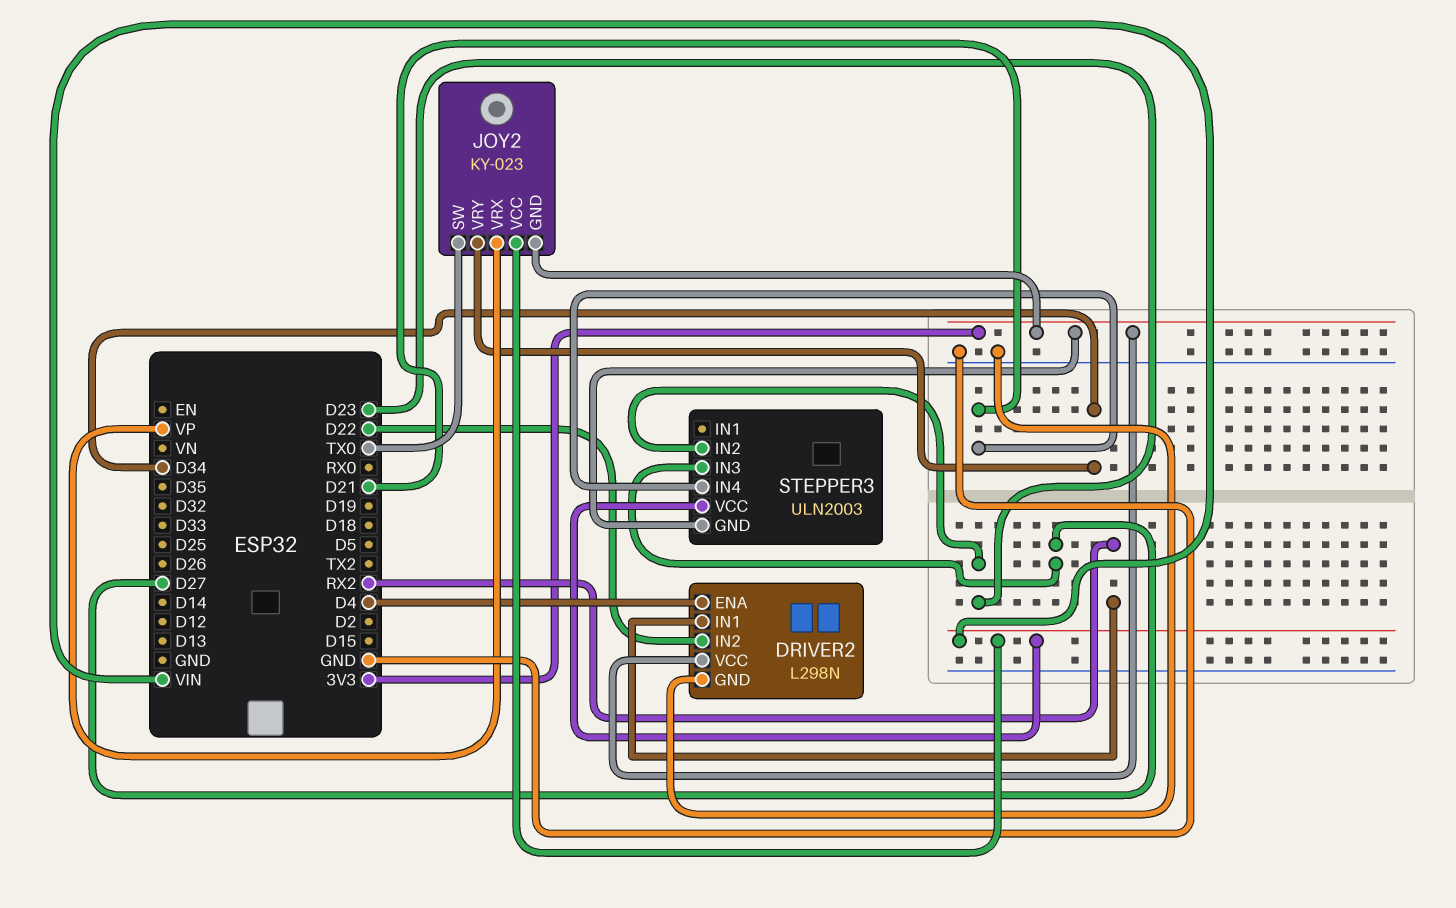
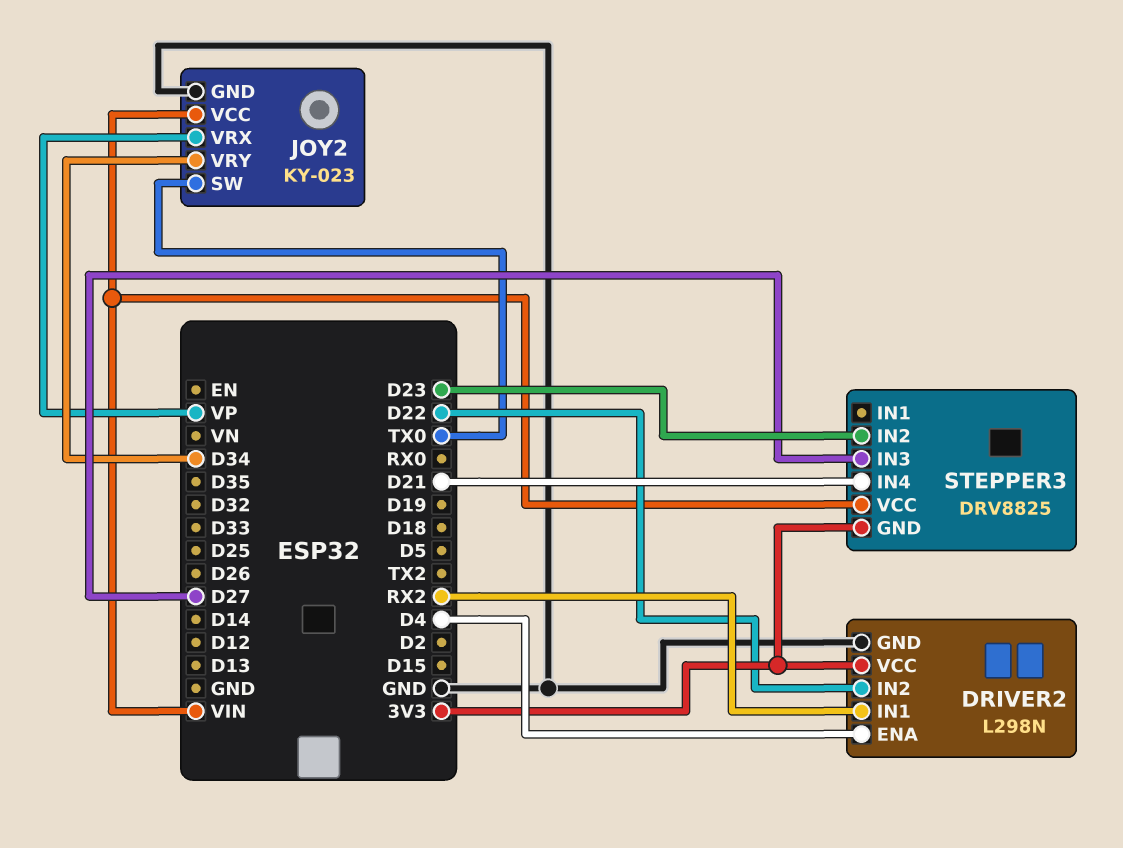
JOY2 pin GND: 3V3 -> GND
STEPPER3: ULN2003 -> DRV8825

